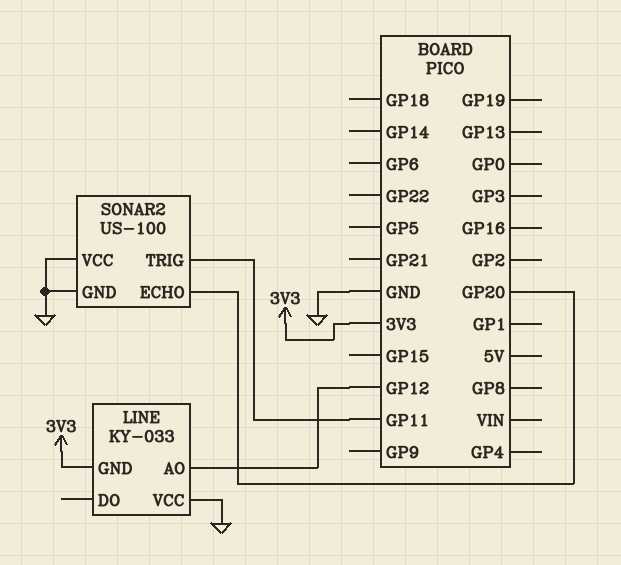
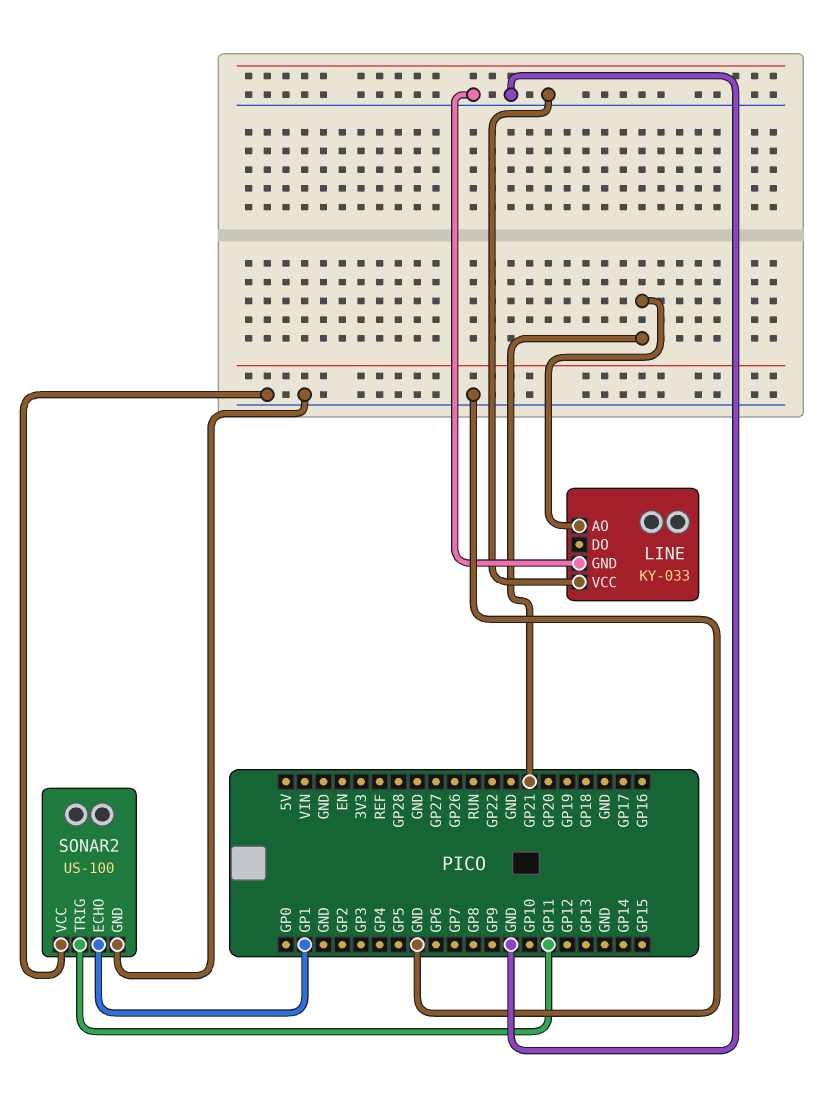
LINE pin AO: GP12 -> GP21
LINE pin GND: 3V3 -> GND
SONAR2 pin ECHO: GP20 -> GP1

